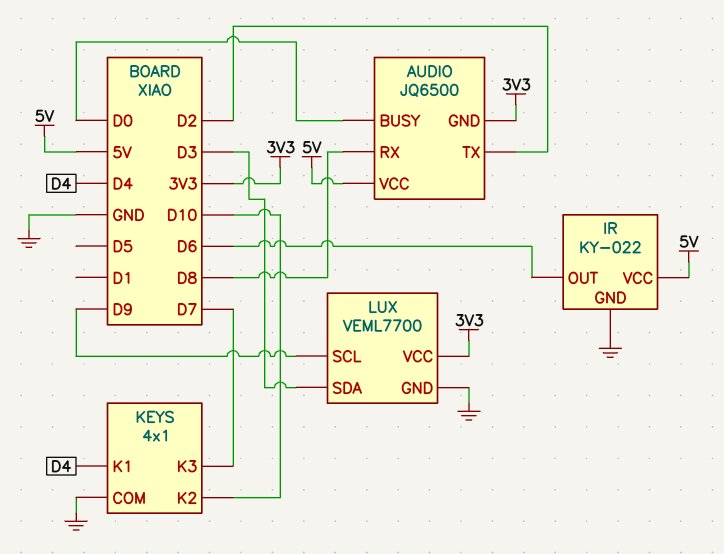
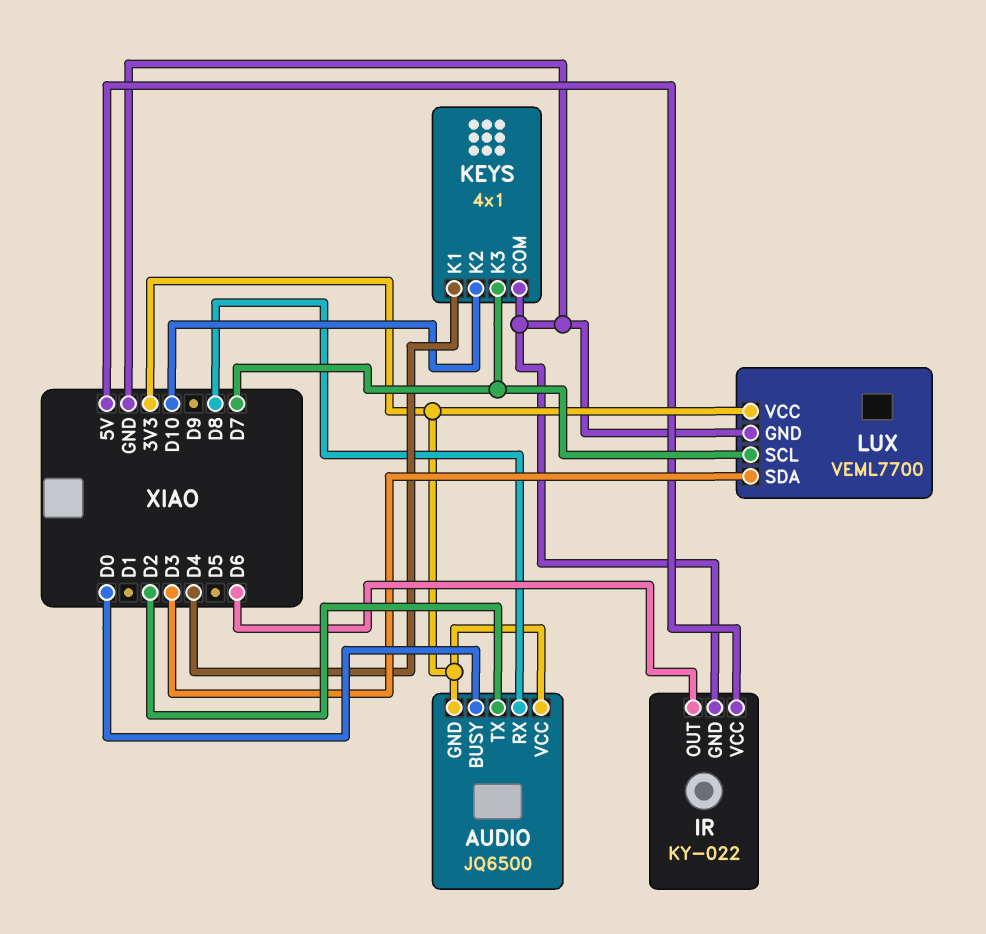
AUDIO pin VCC: 5V -> 3V3
LUX pin SCL: D9 -> D7

